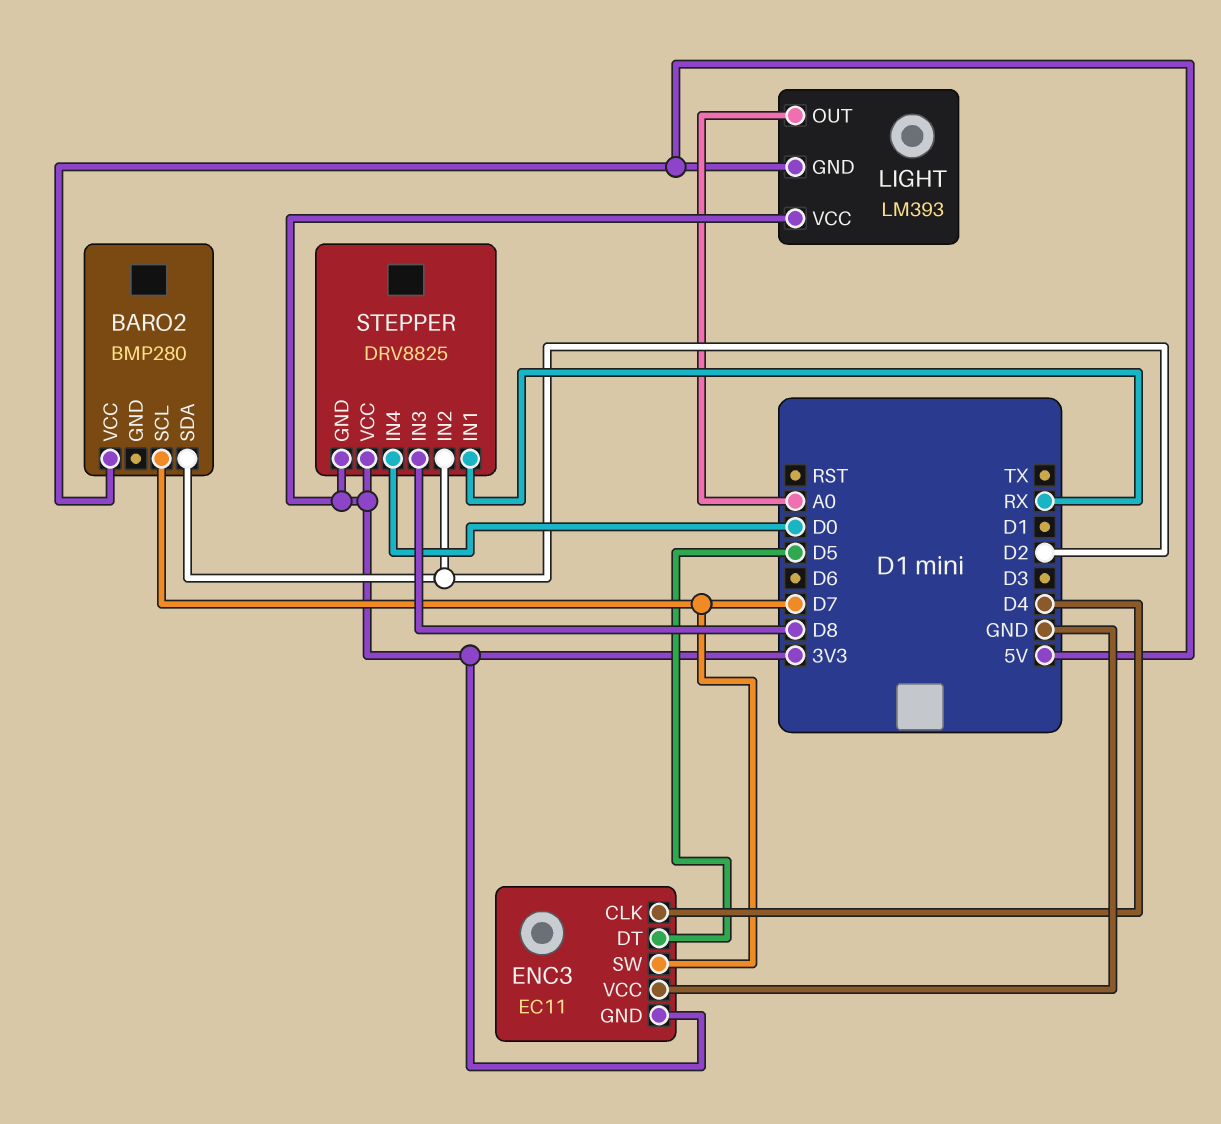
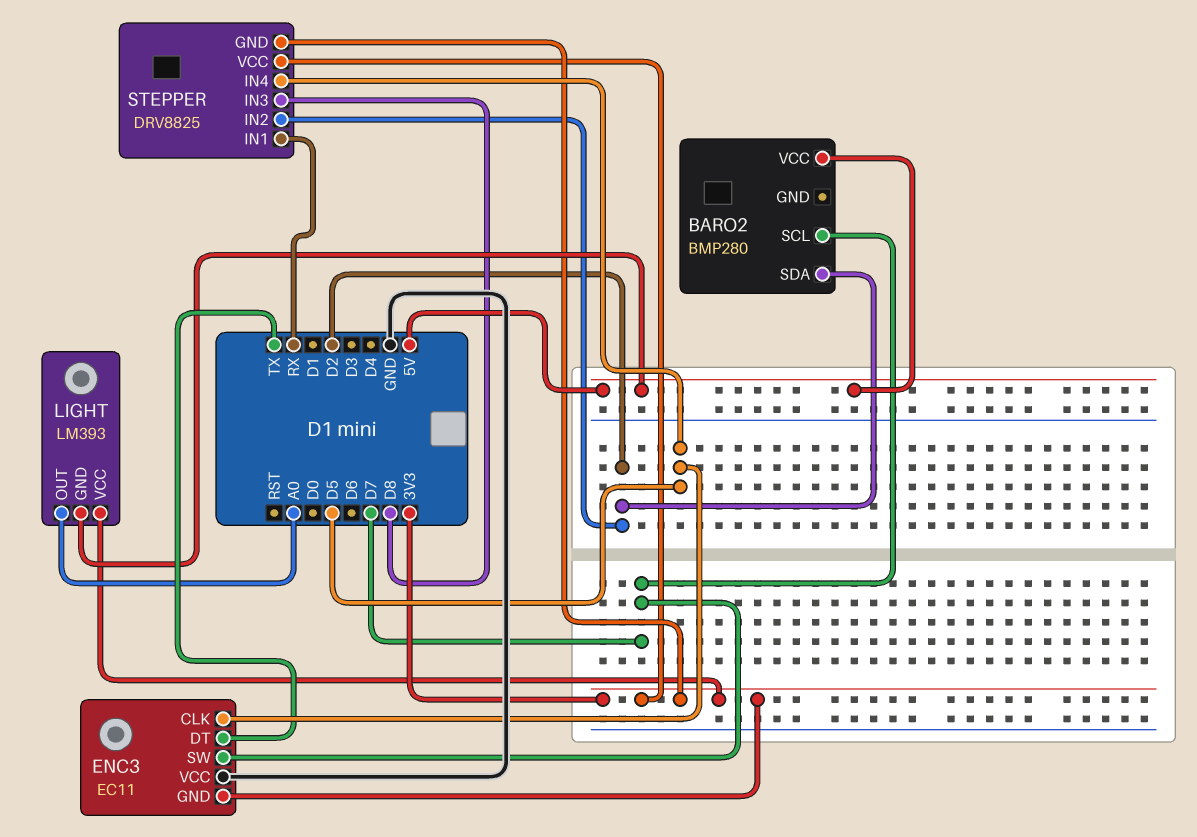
ENC3 pin CLK: D4 -> D5
ENC3 pin DT: D5 -> TX
STEPPER pin IN4: D0 -> D5

